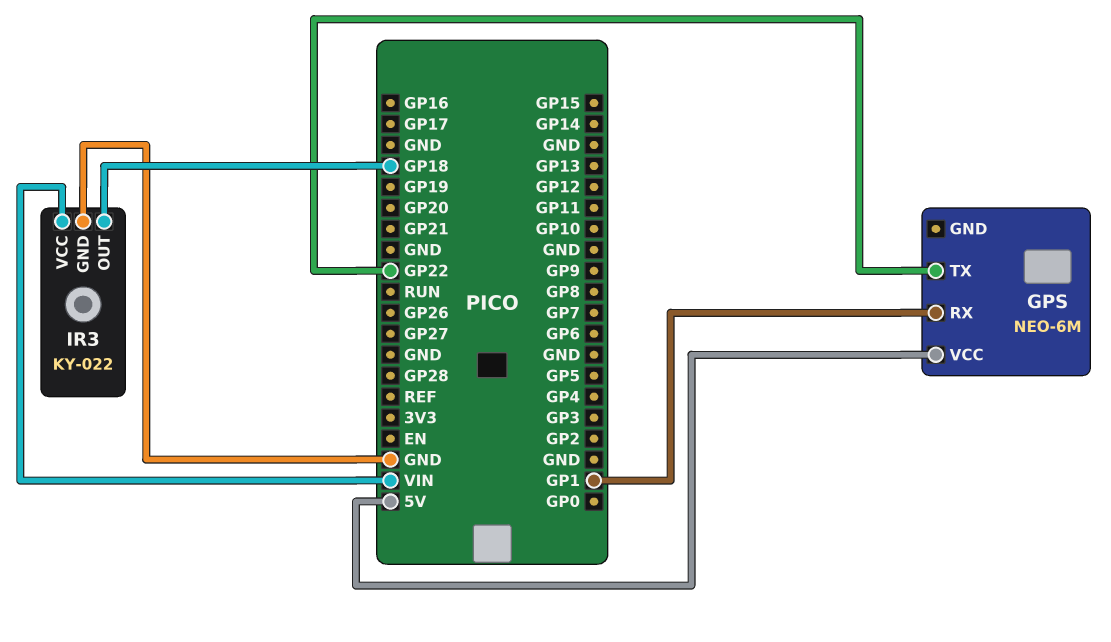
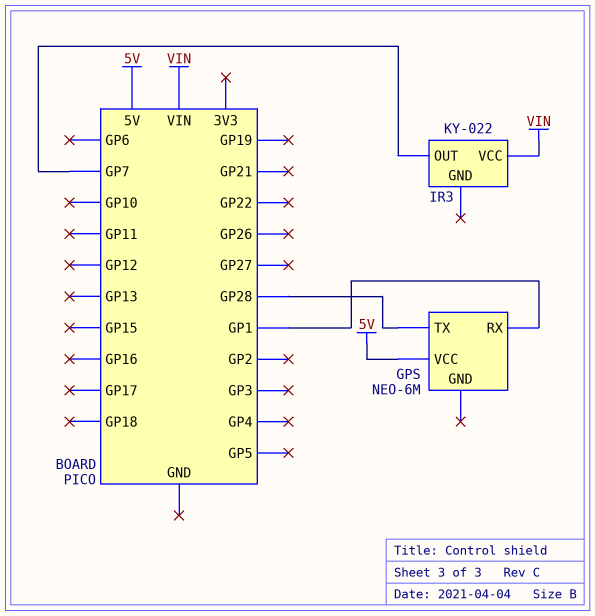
GPS pin TX: GP22 -> GP28
IR3 pin GND: GND -> none
IR3 pin OUT: GP18 -> GP7

